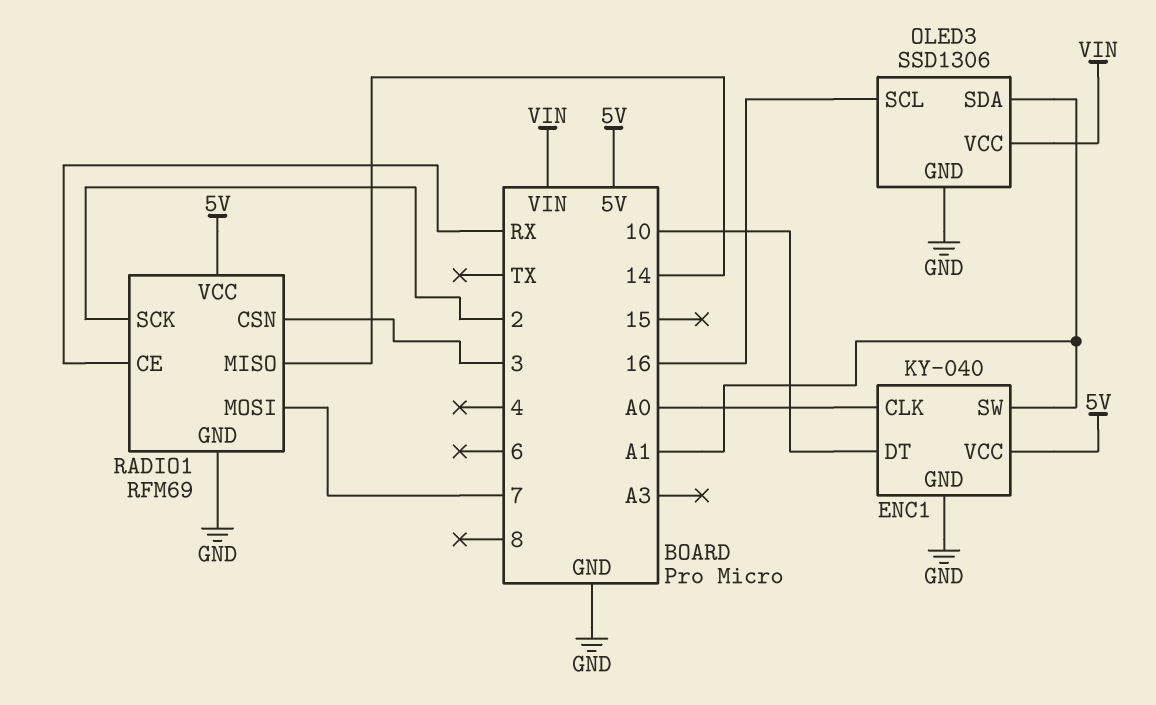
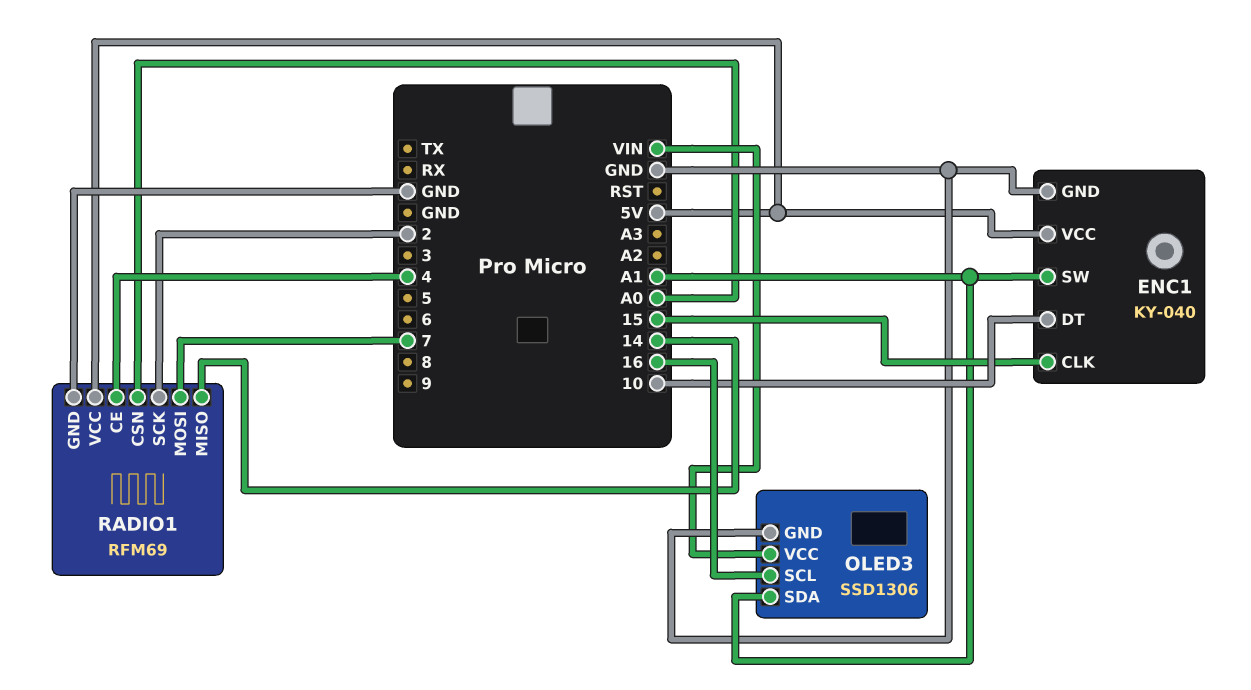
ENC1 pin CLK: A0 -> 15
RADIO1 pin CE: RX -> 4
RADIO1 pin CSN: 3 -> A0

